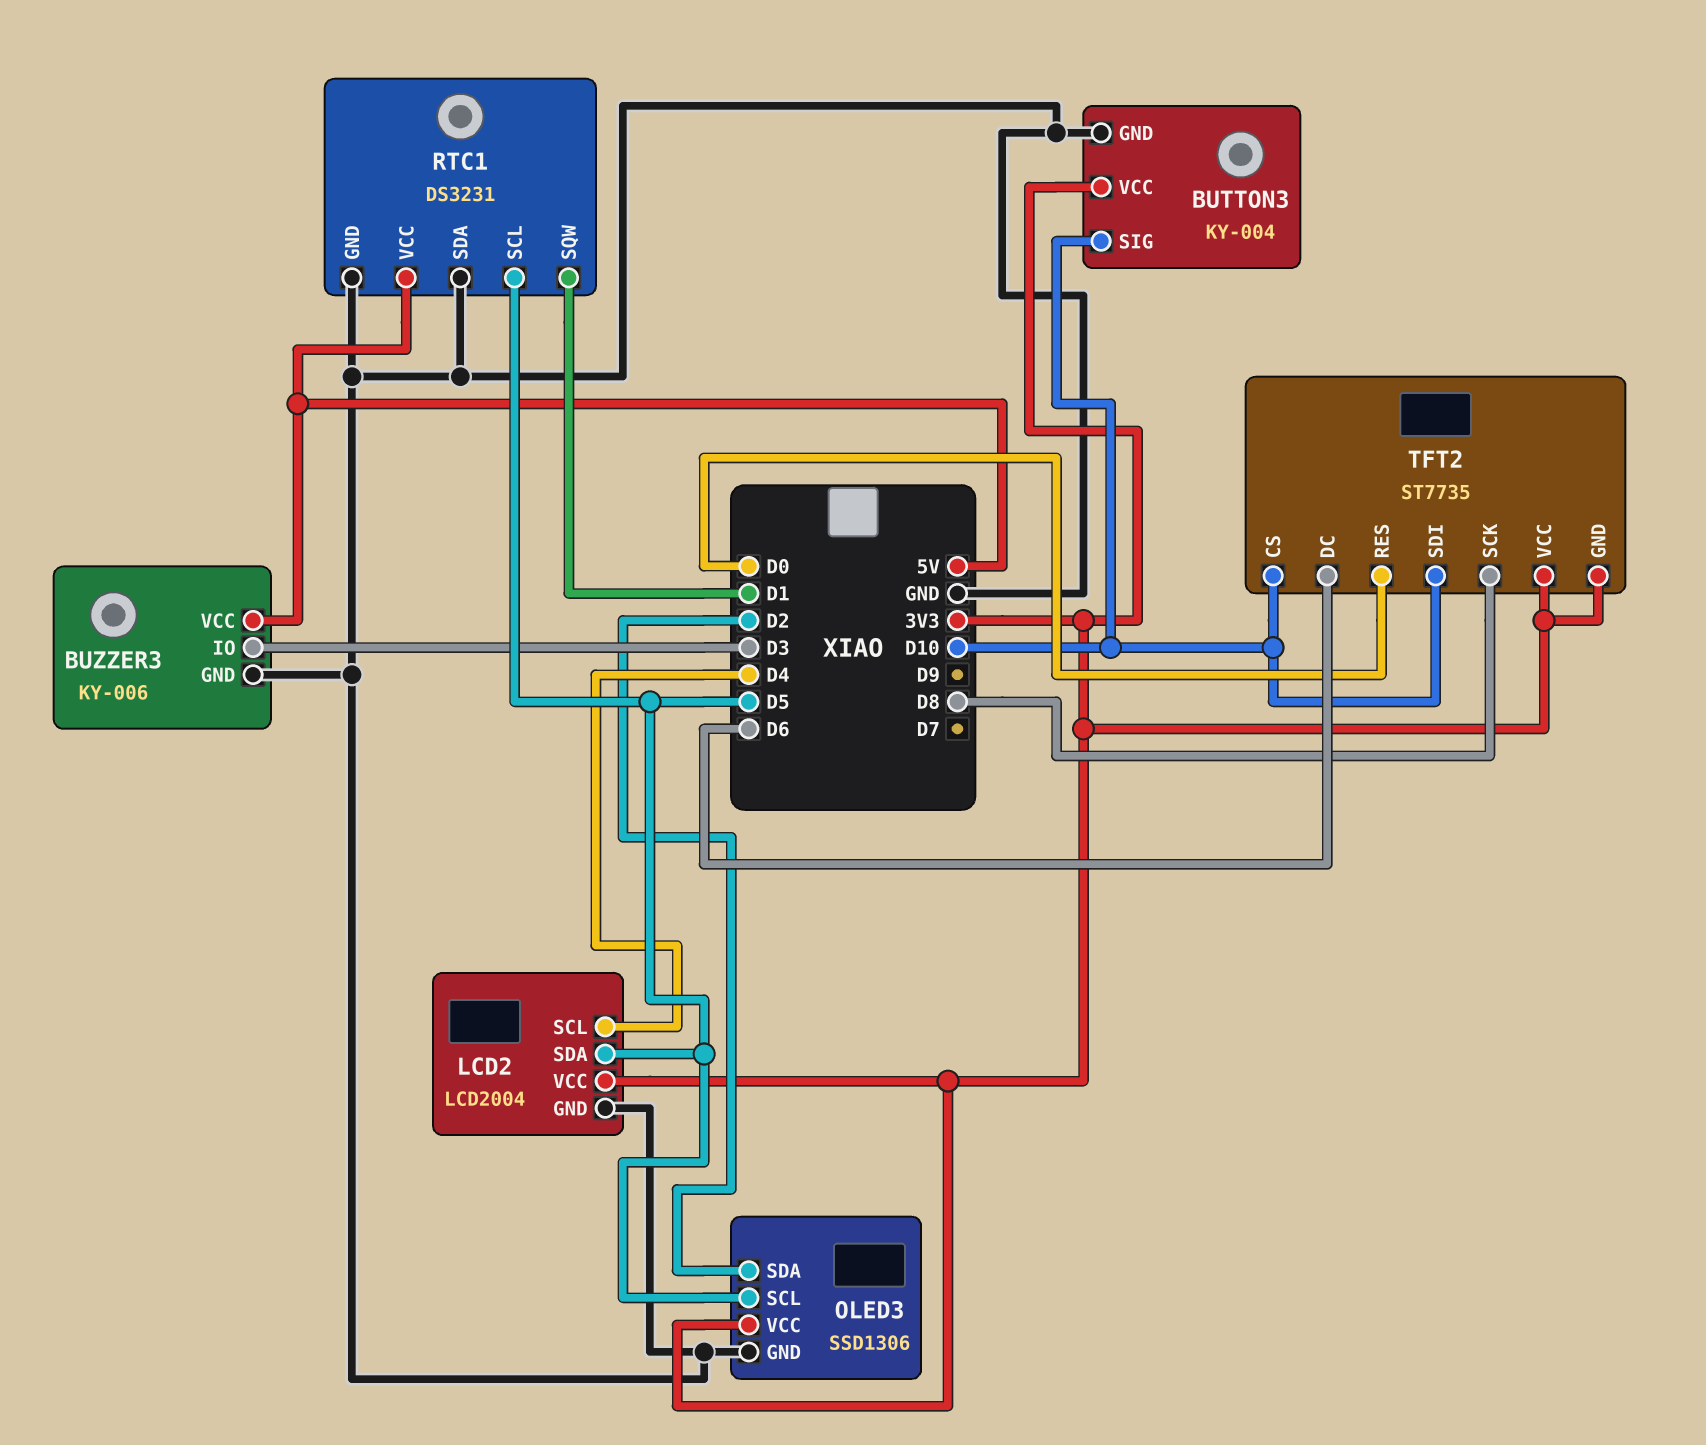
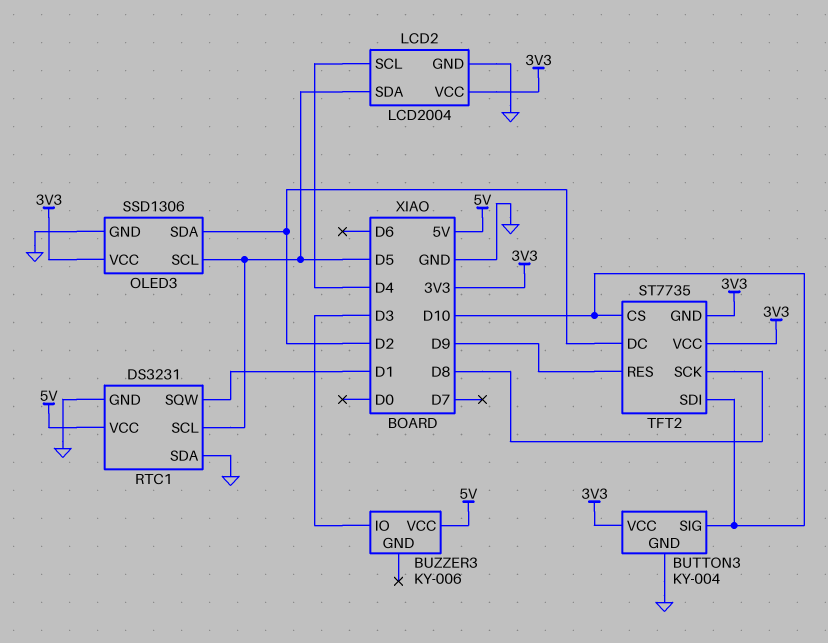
BUZZER3 pin GND: GND -> none
TFT2 pin DC: D6 -> D2
TFT2 pin RES: D0 -> D9

